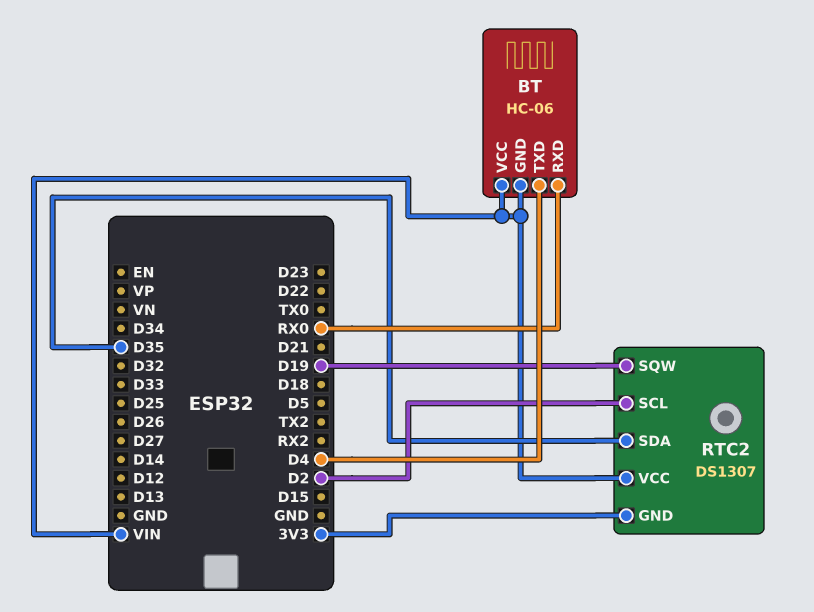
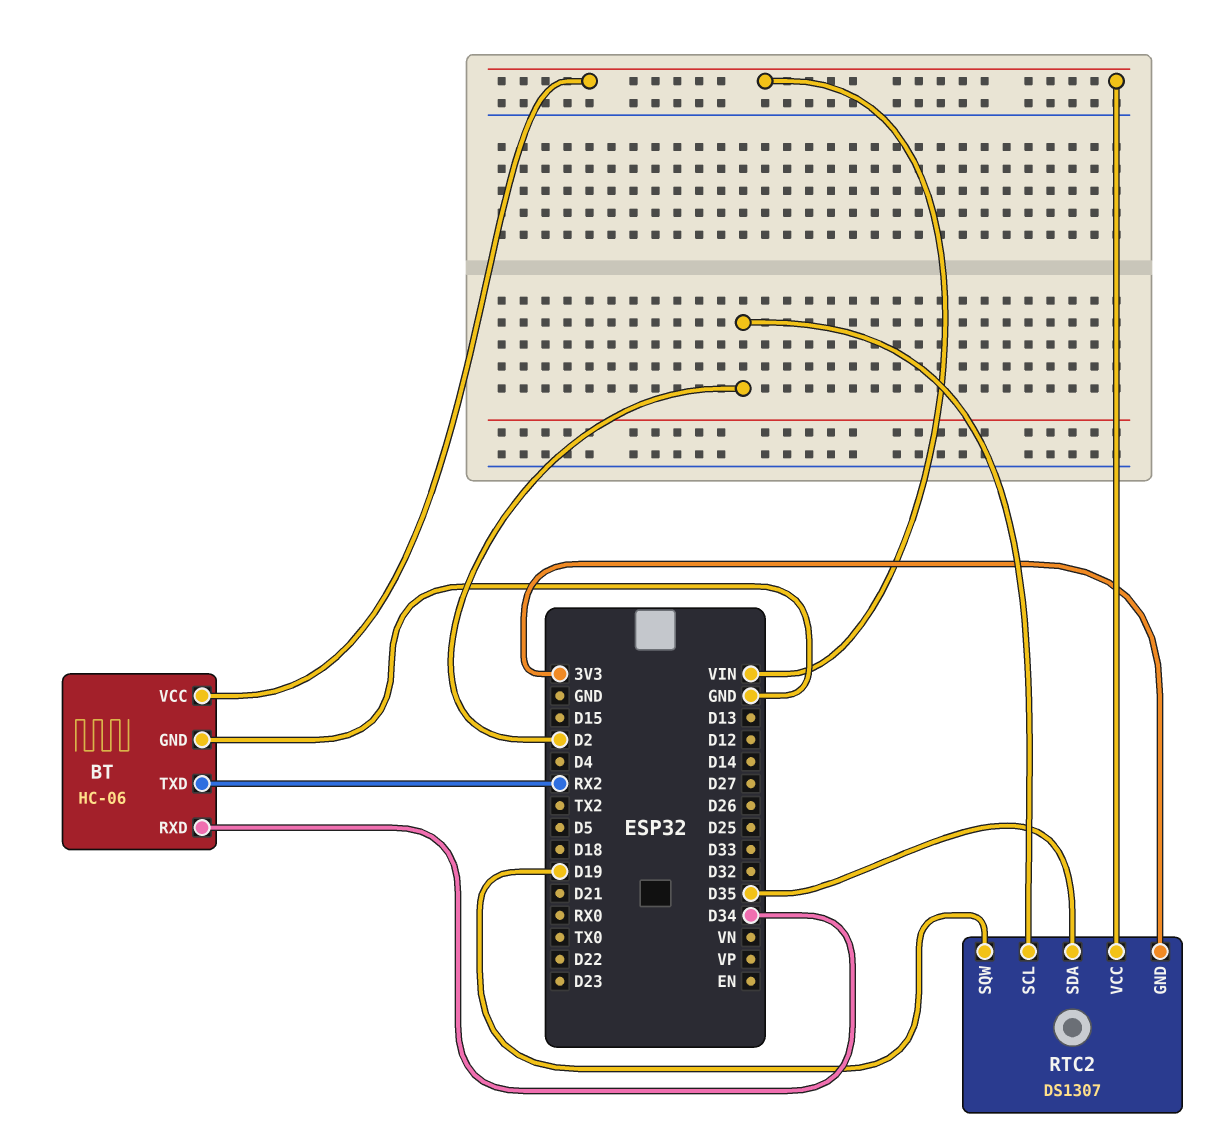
BT pin GND: VIN -> GND
BT pin RXD: RX0 -> D34
BT pin TXD: D4 -> RX2

